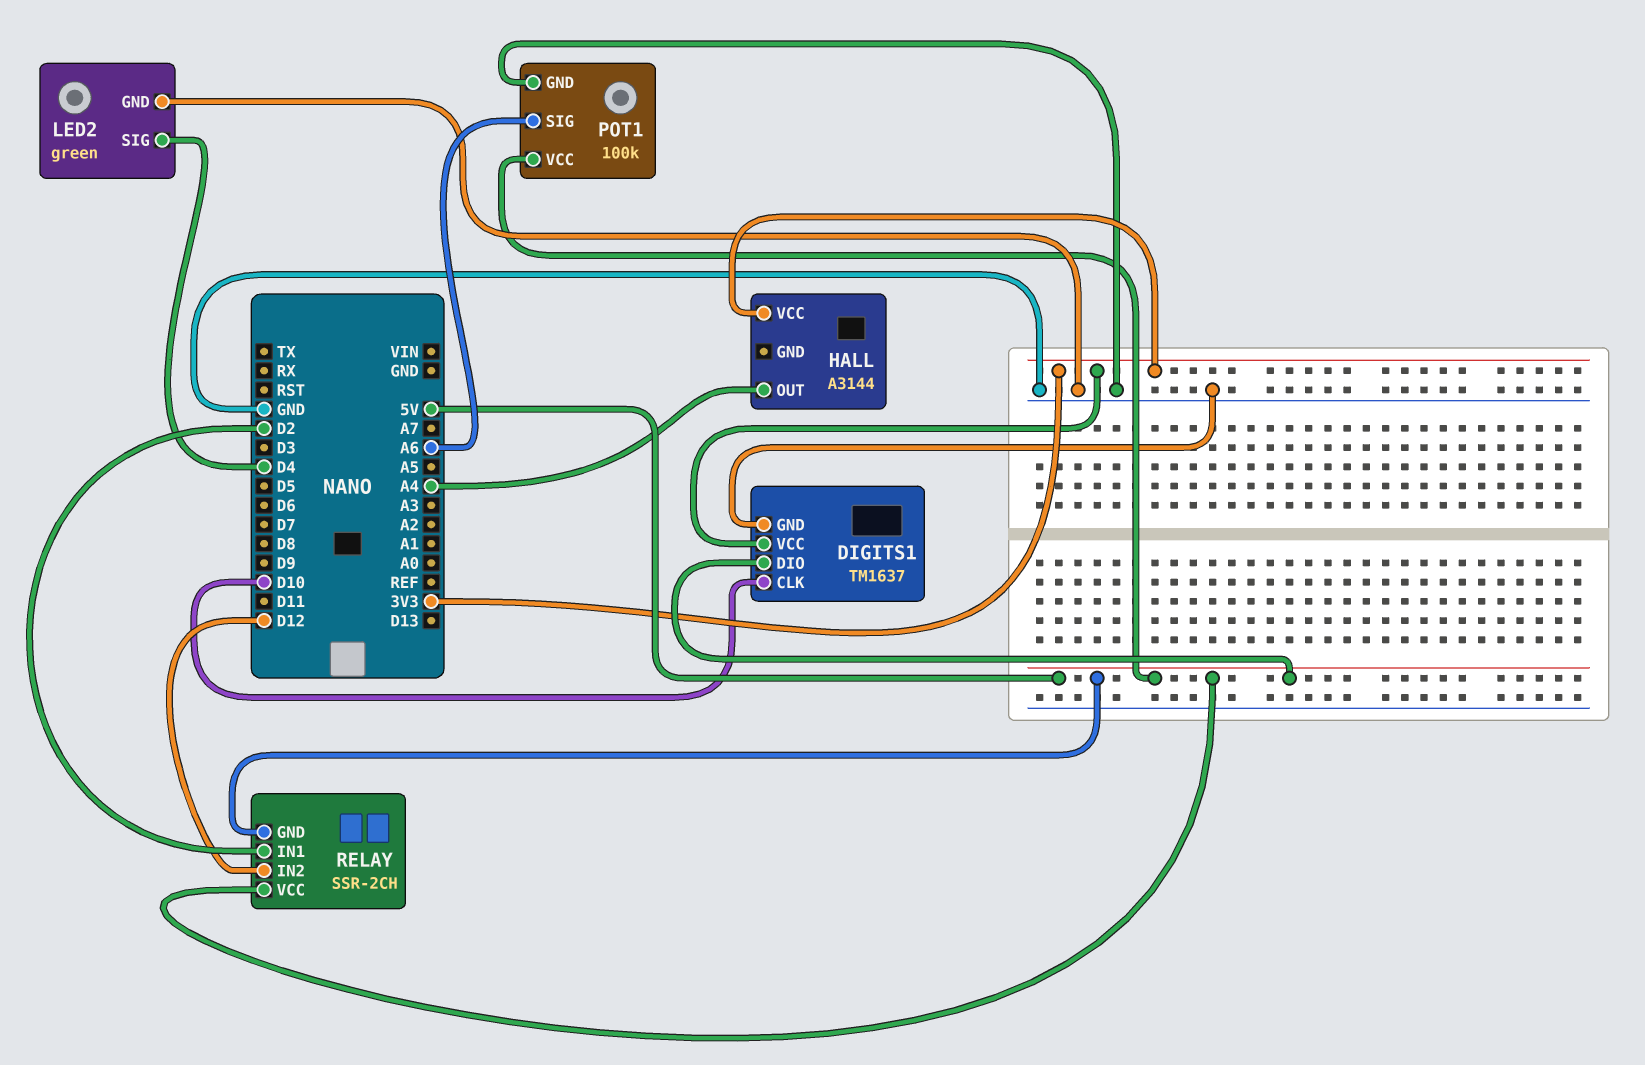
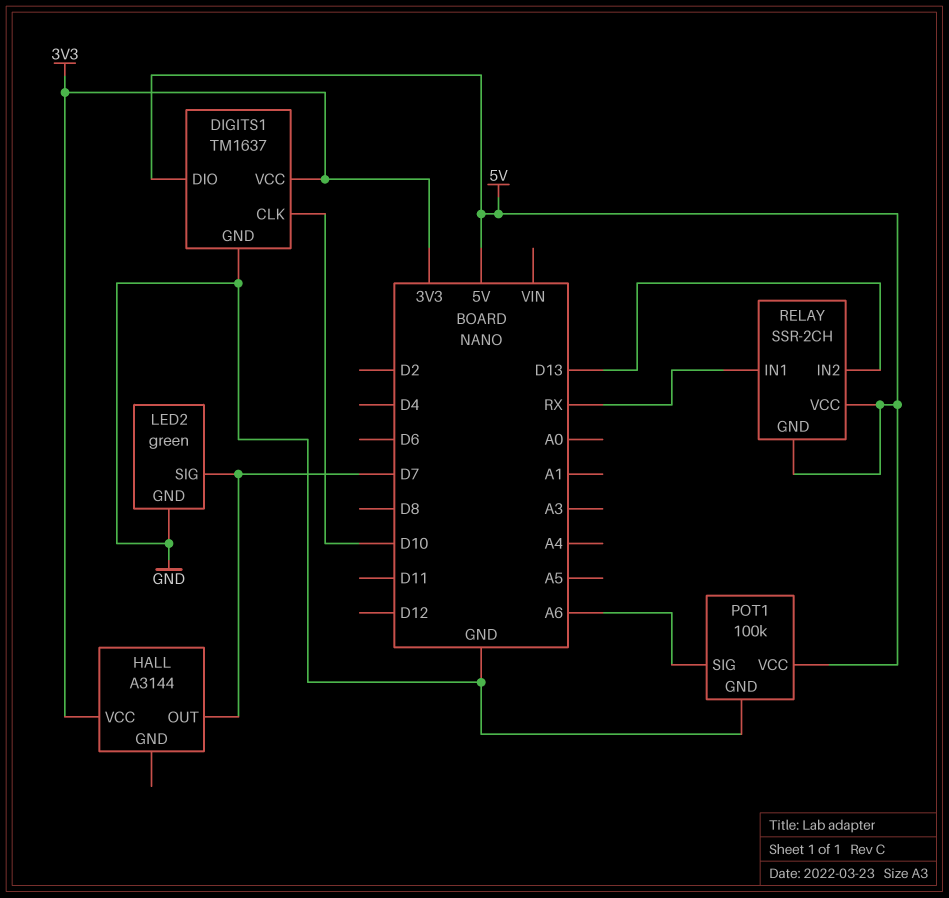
HALL pin OUT: A4 -> D7
LED2 pin SIG: D4 -> D7
RELAY pin IN1: D2 -> RX
RELAY pin IN2: D12 -> D13

